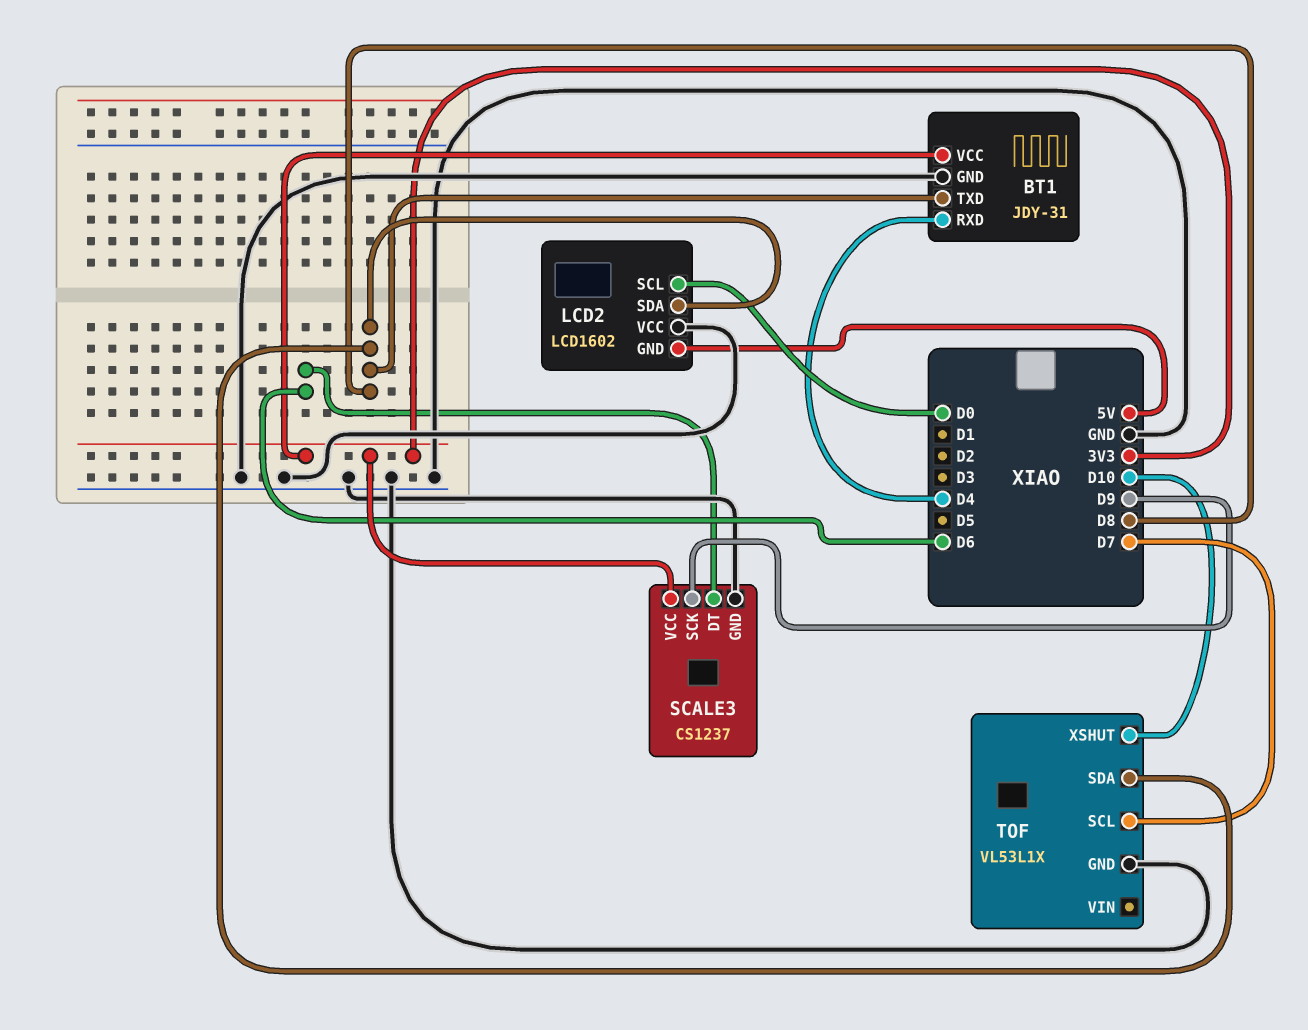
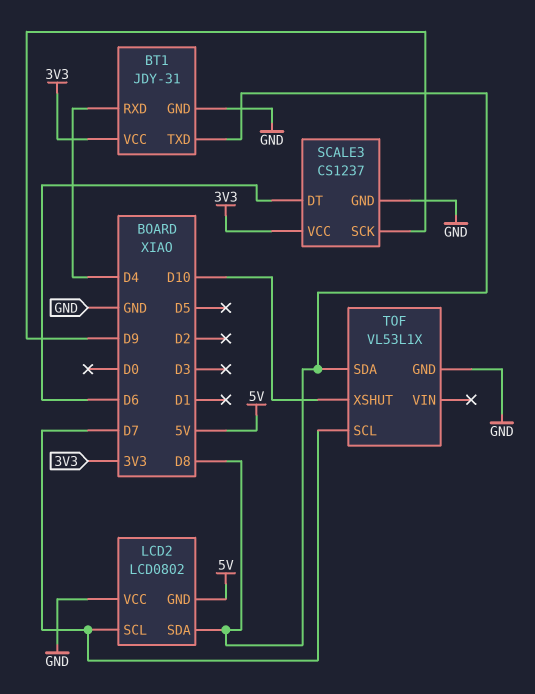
LCD2: LCD1602 -> LCD0802
LCD2 pin SCL: D0 -> D7

